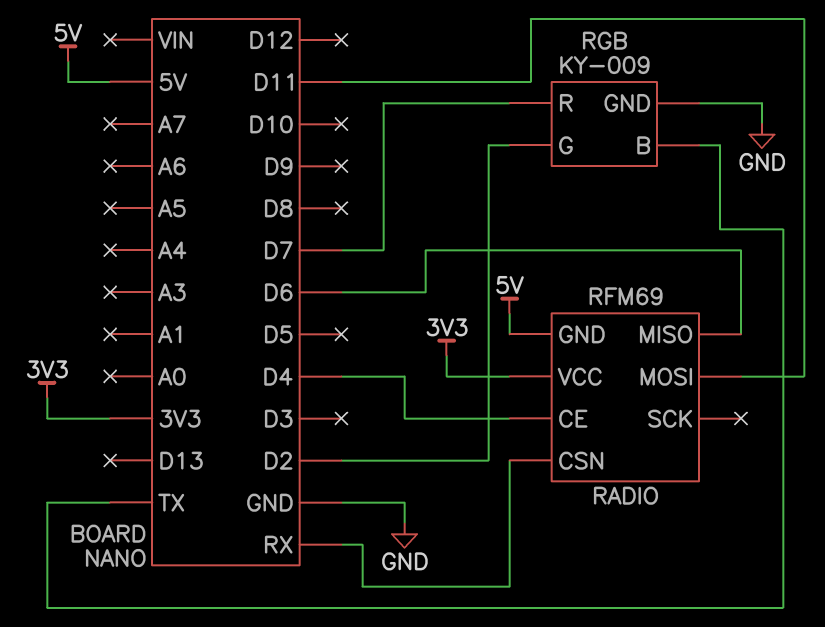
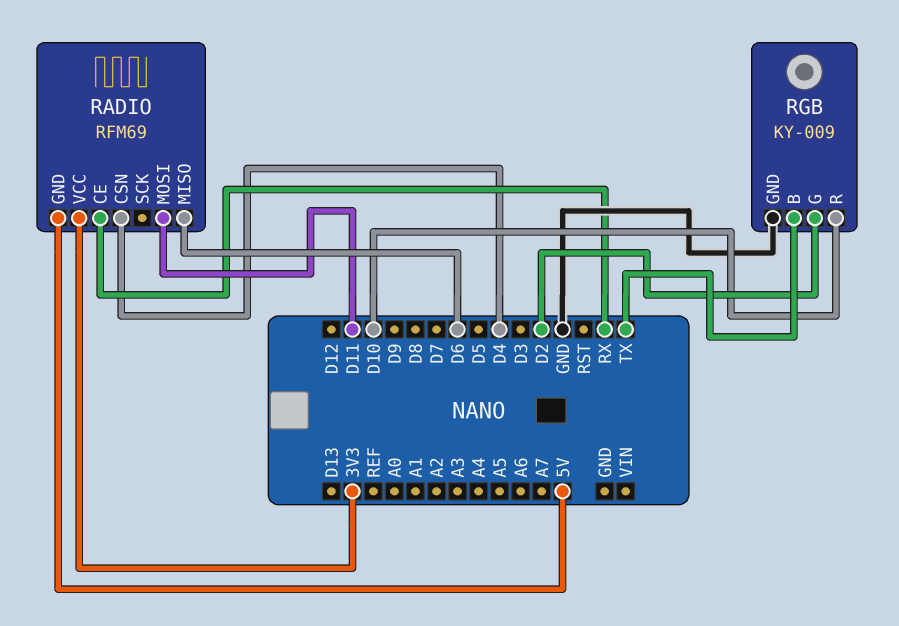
RADIO pin CE: D4 -> RX
RADIO pin CSN: RX -> D4
RGB pin R: D7 -> D10

